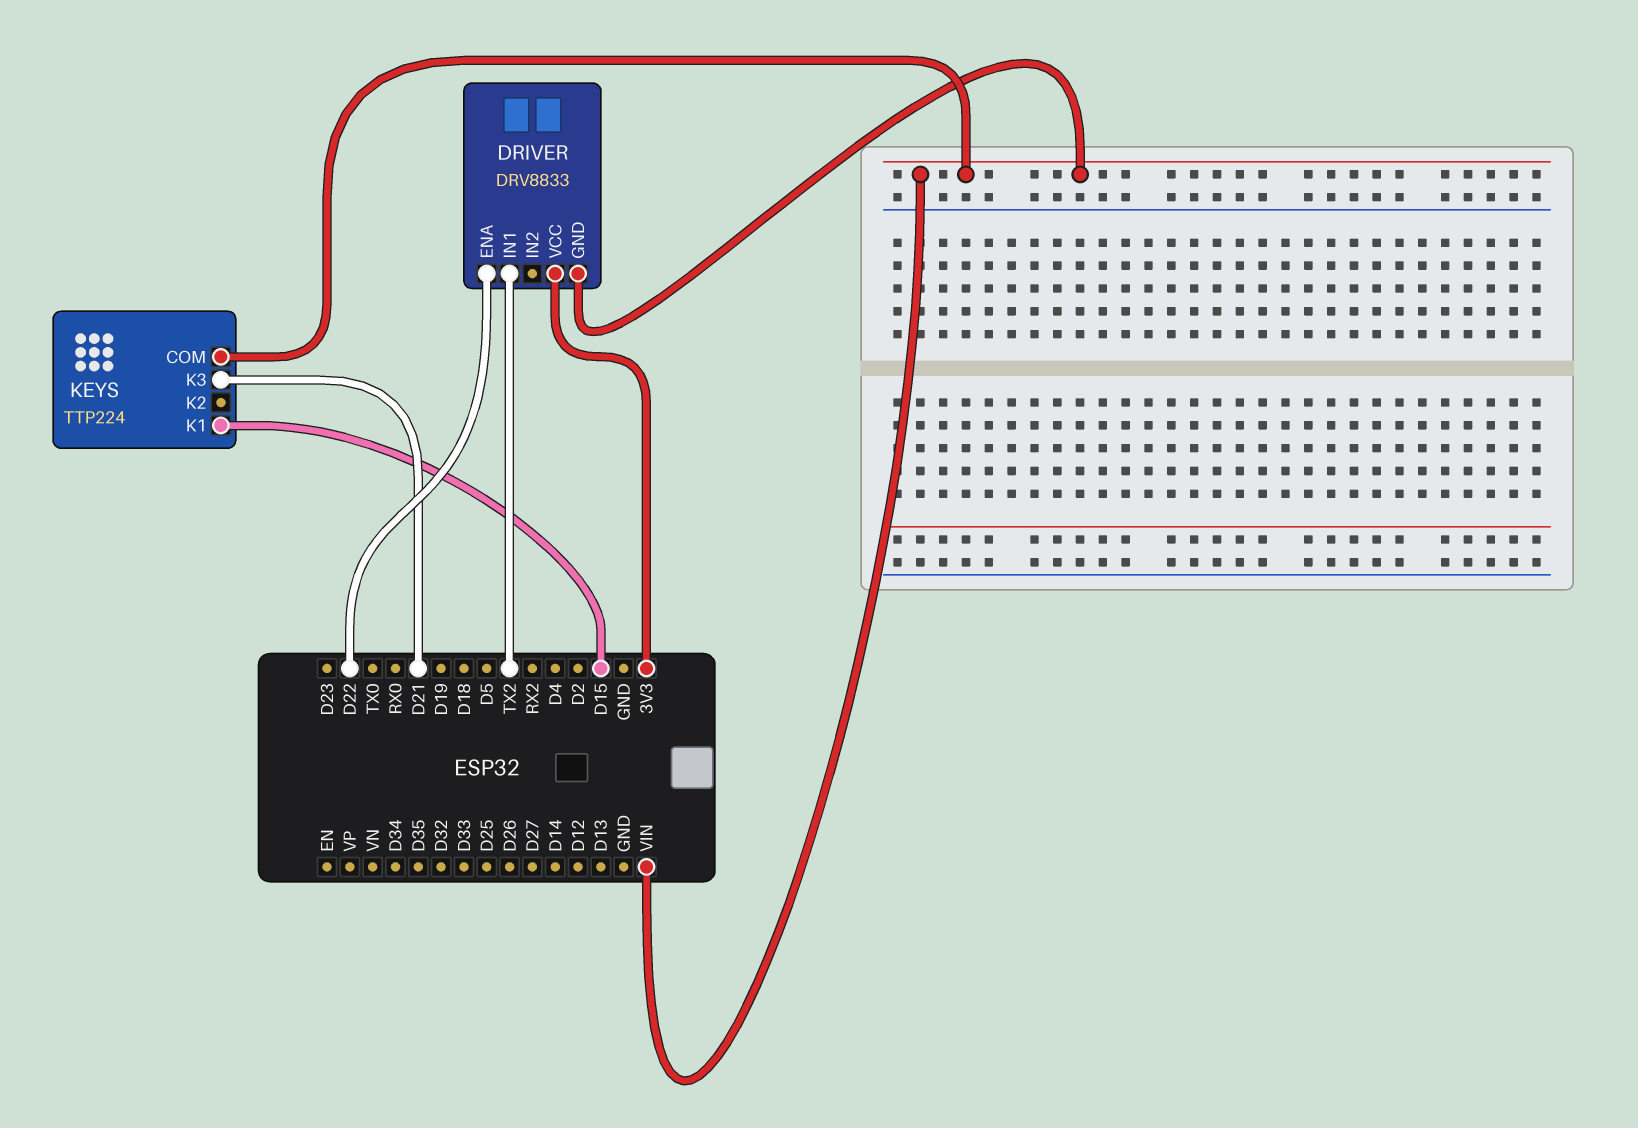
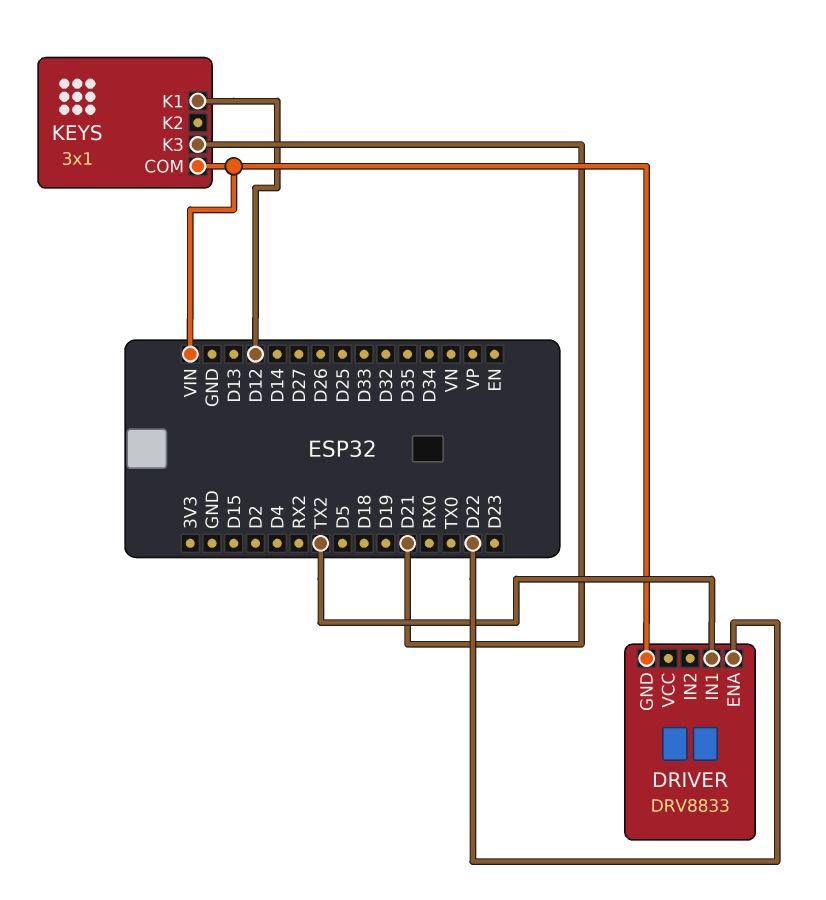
DRIVER pin VCC: 3V3 -> none
KEYS: TTP224 -> 3x1
KEYS pin K1: D15 -> D12

